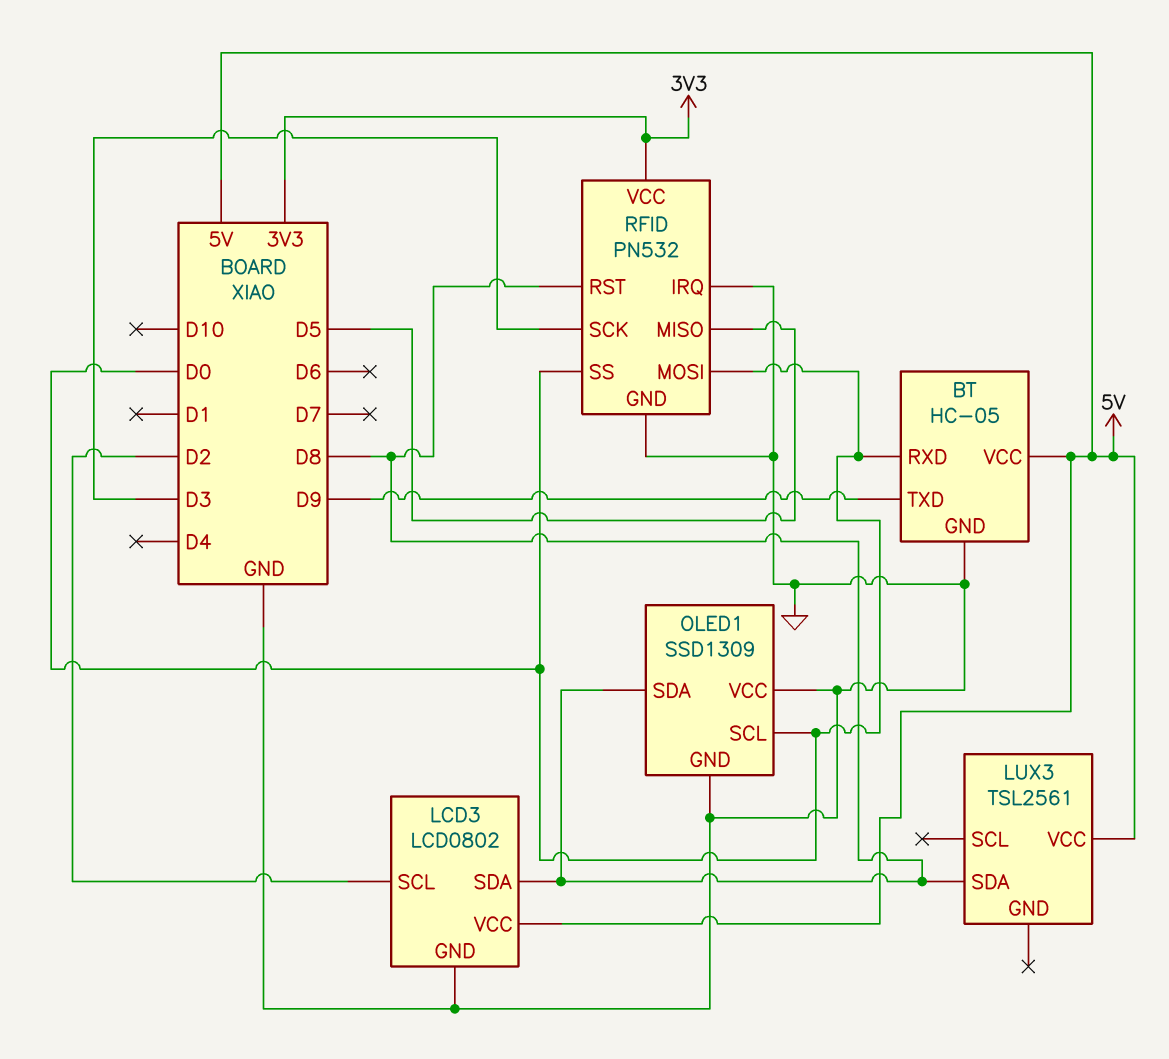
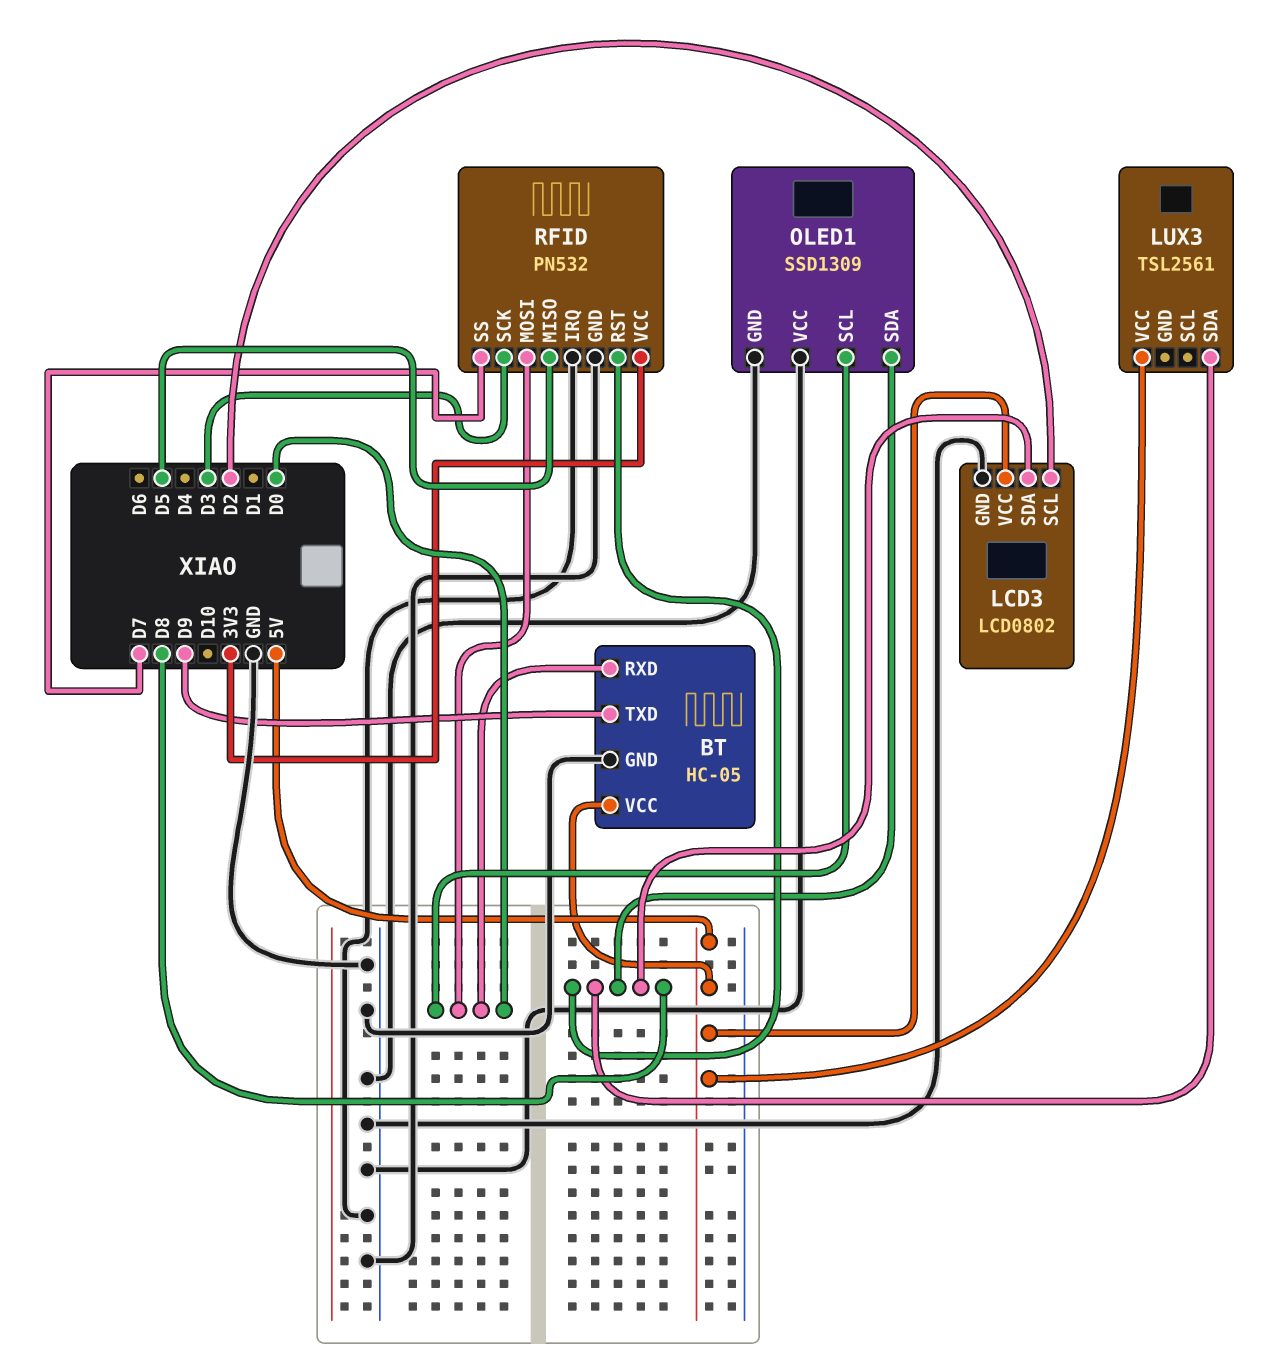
RFID pin SS: D0 -> D7

